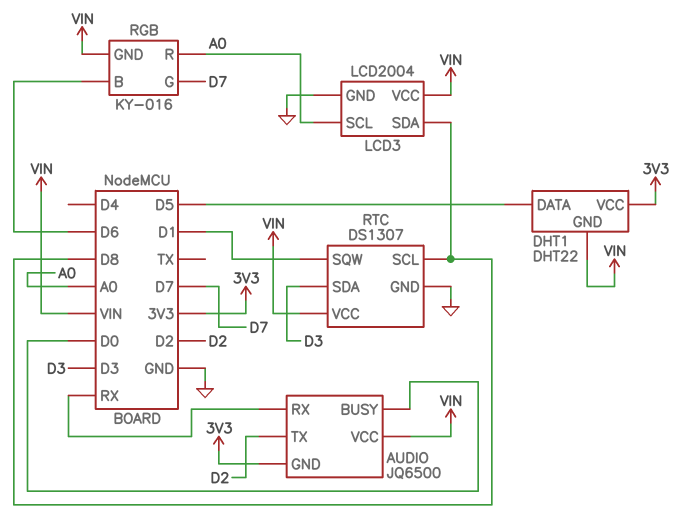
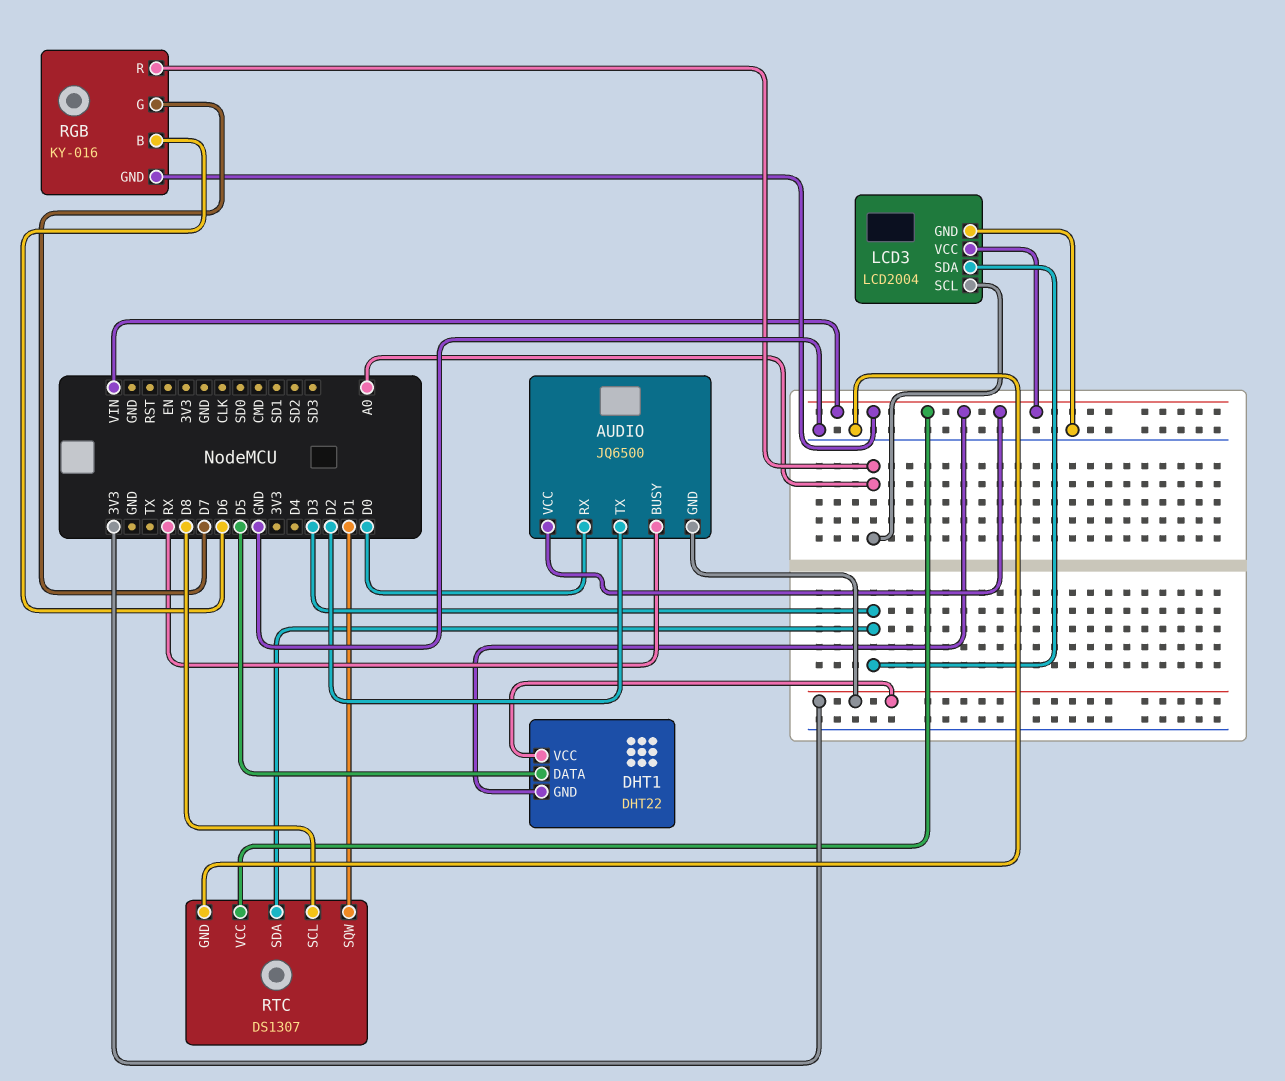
AUDIO pin BUSY: D0 -> RX
AUDIO pin RX: RX -> D0
LCD3 pin SDA: D8 -> D3

